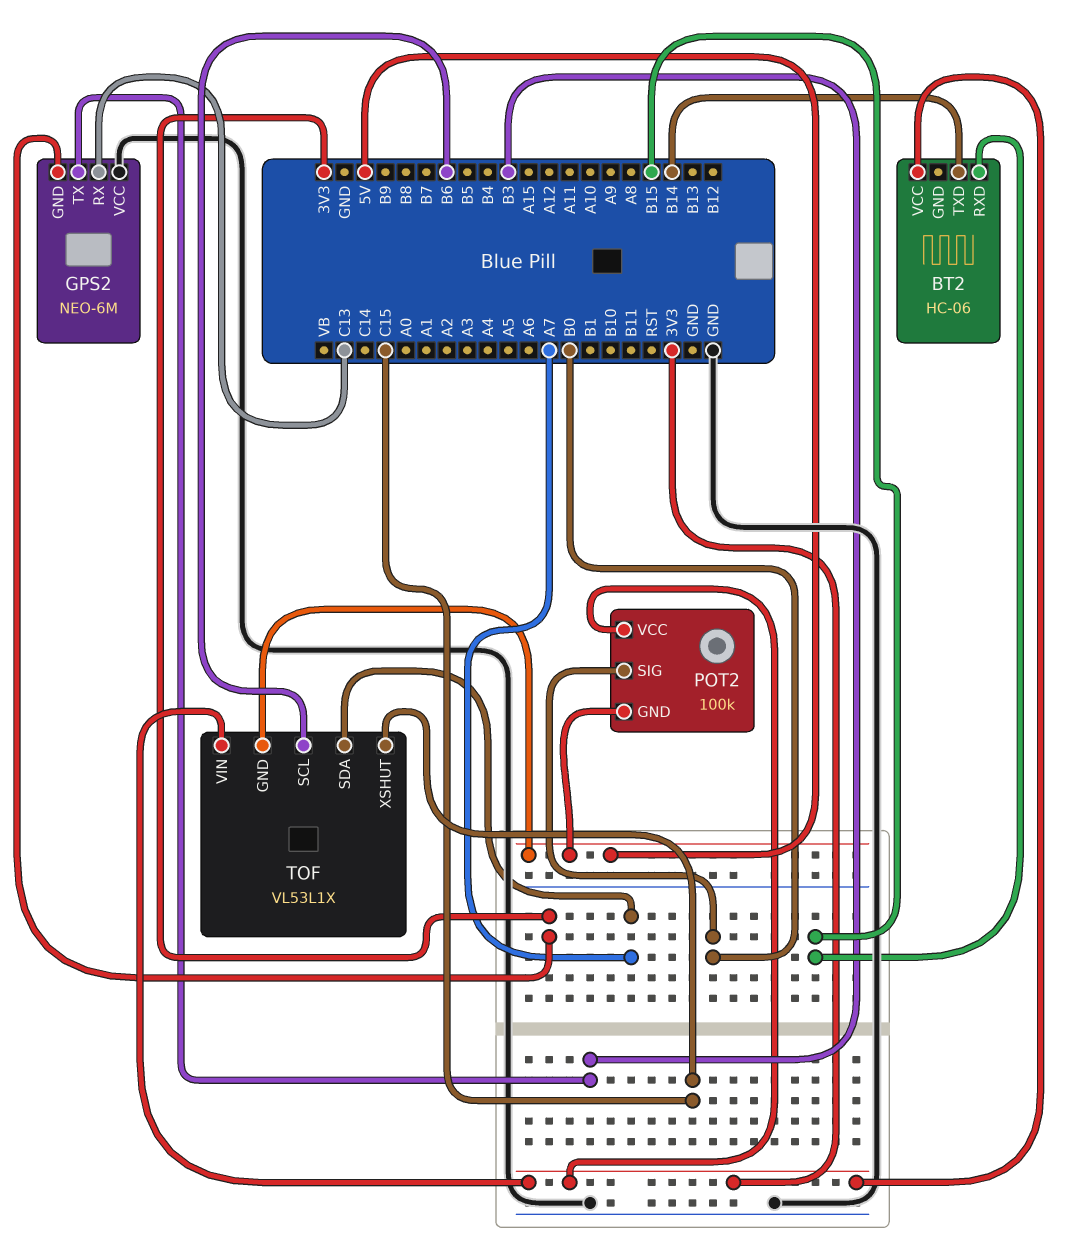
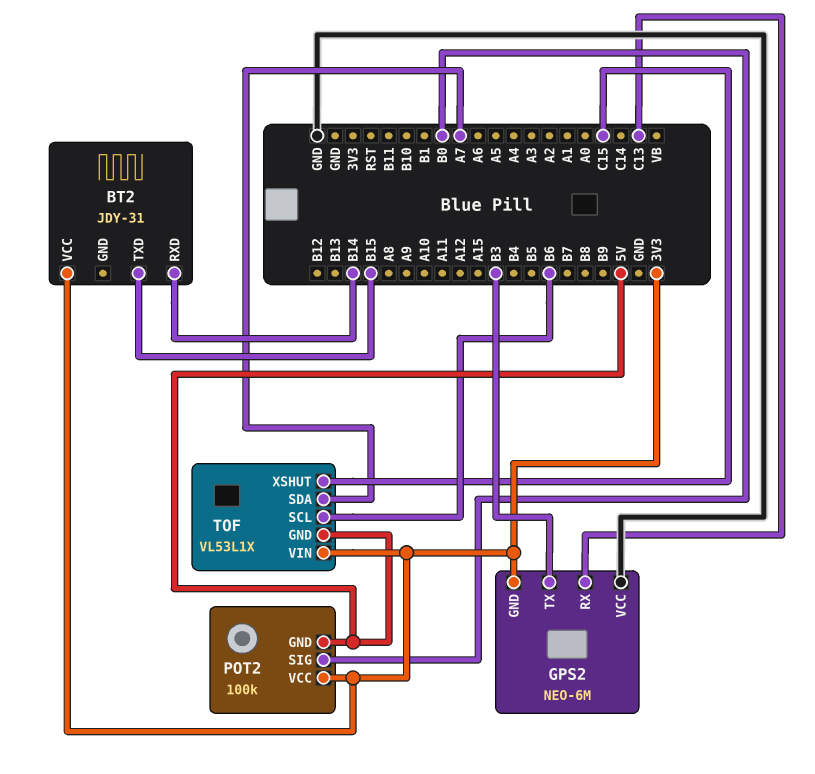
BT2: HC-06 -> JDY-31
BT2 pin RXD: B15 -> B14
BT2 pin TXD: B14 -> B15

